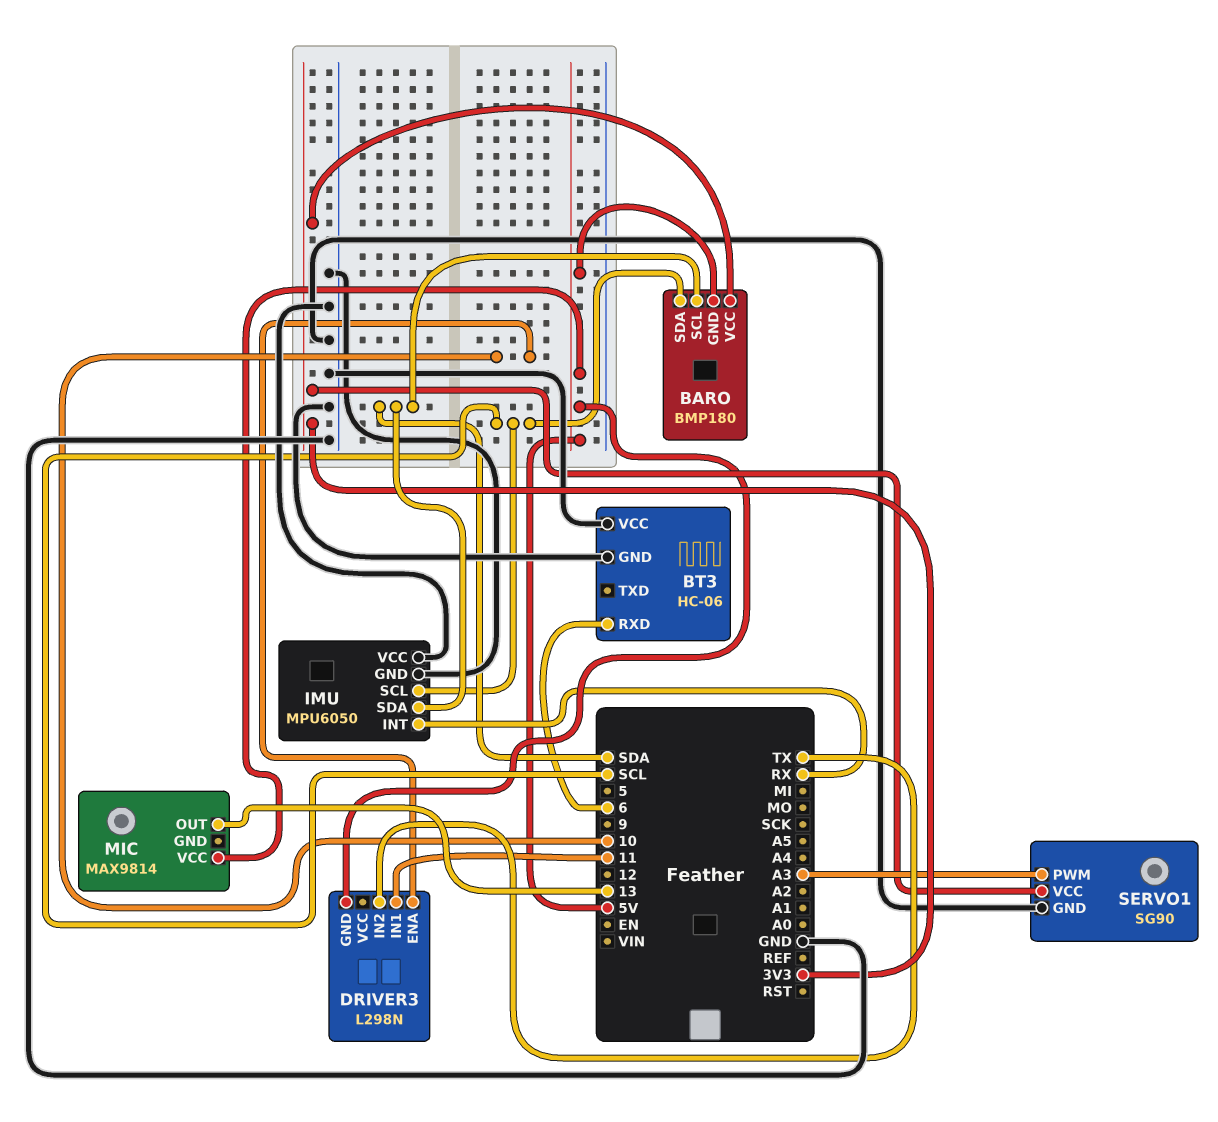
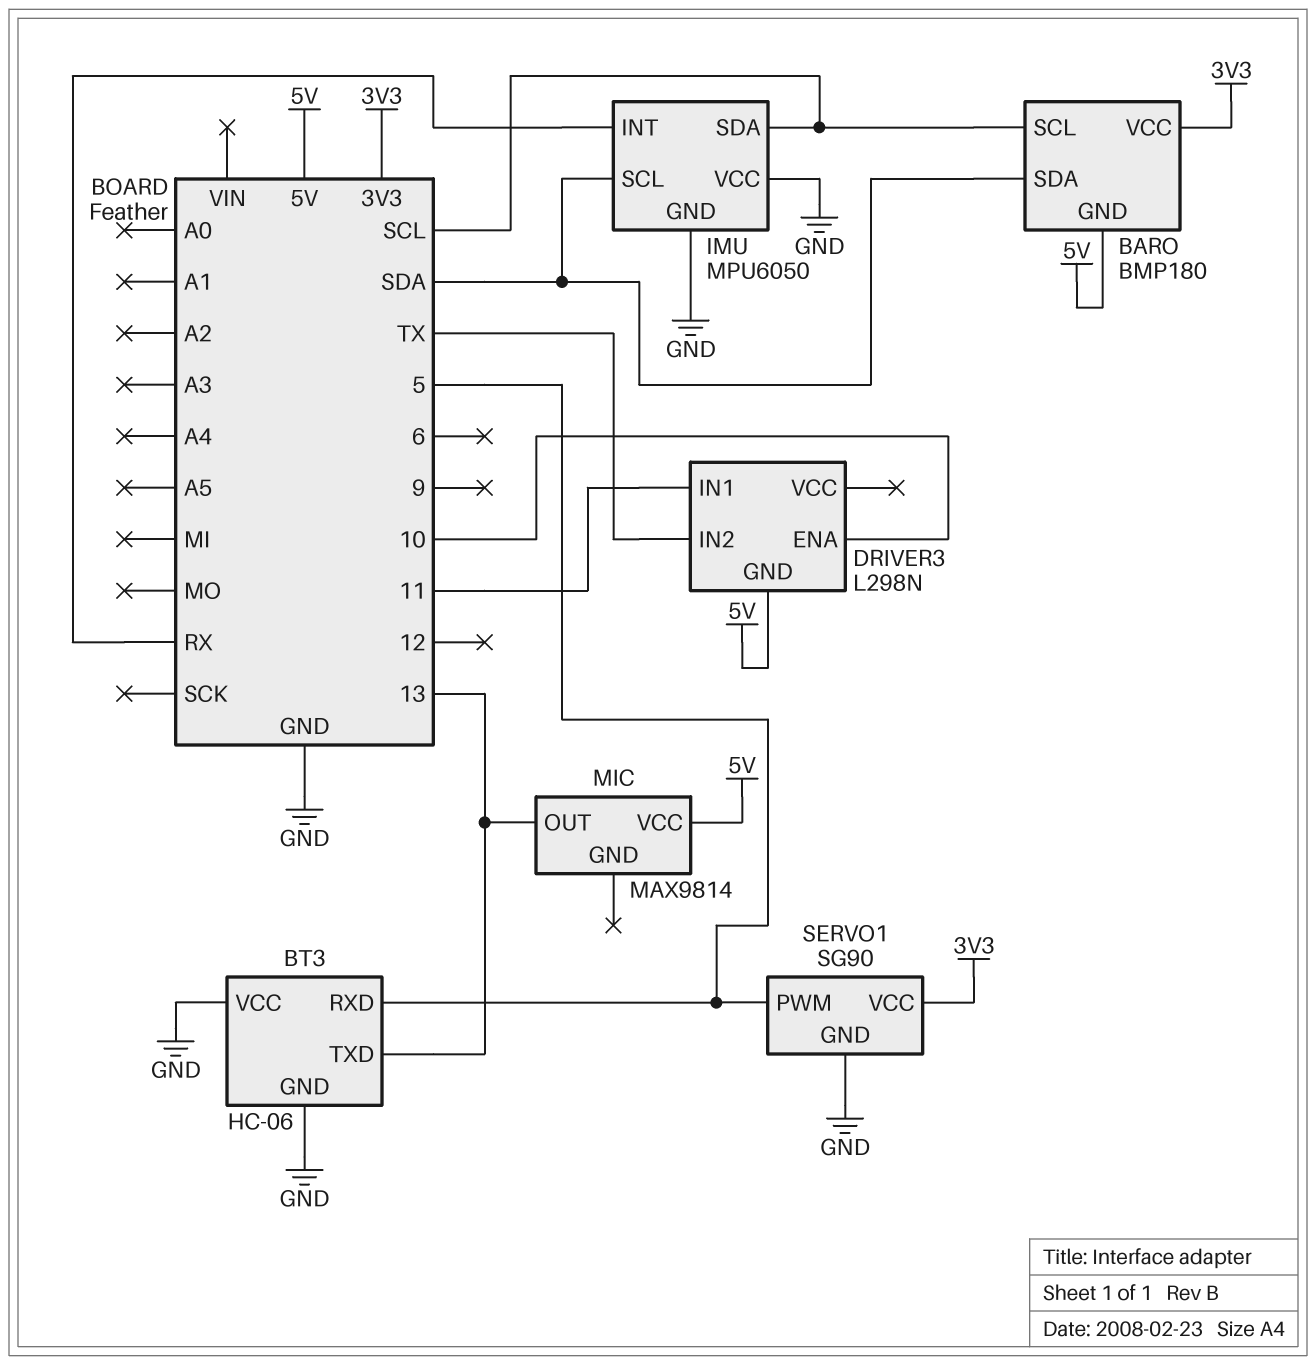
BARO pin SCL: SDA -> SCL
BARO pin SDA: SCL -> SDA
BT3 pin RXD: 6 -> 5
BT3 pin TXD: none -> 13
IMU pin SCL: SCL -> SDA
IMU pin SDA: SDA -> SCL
SERVO1 pin PWM: A3 -> 5

